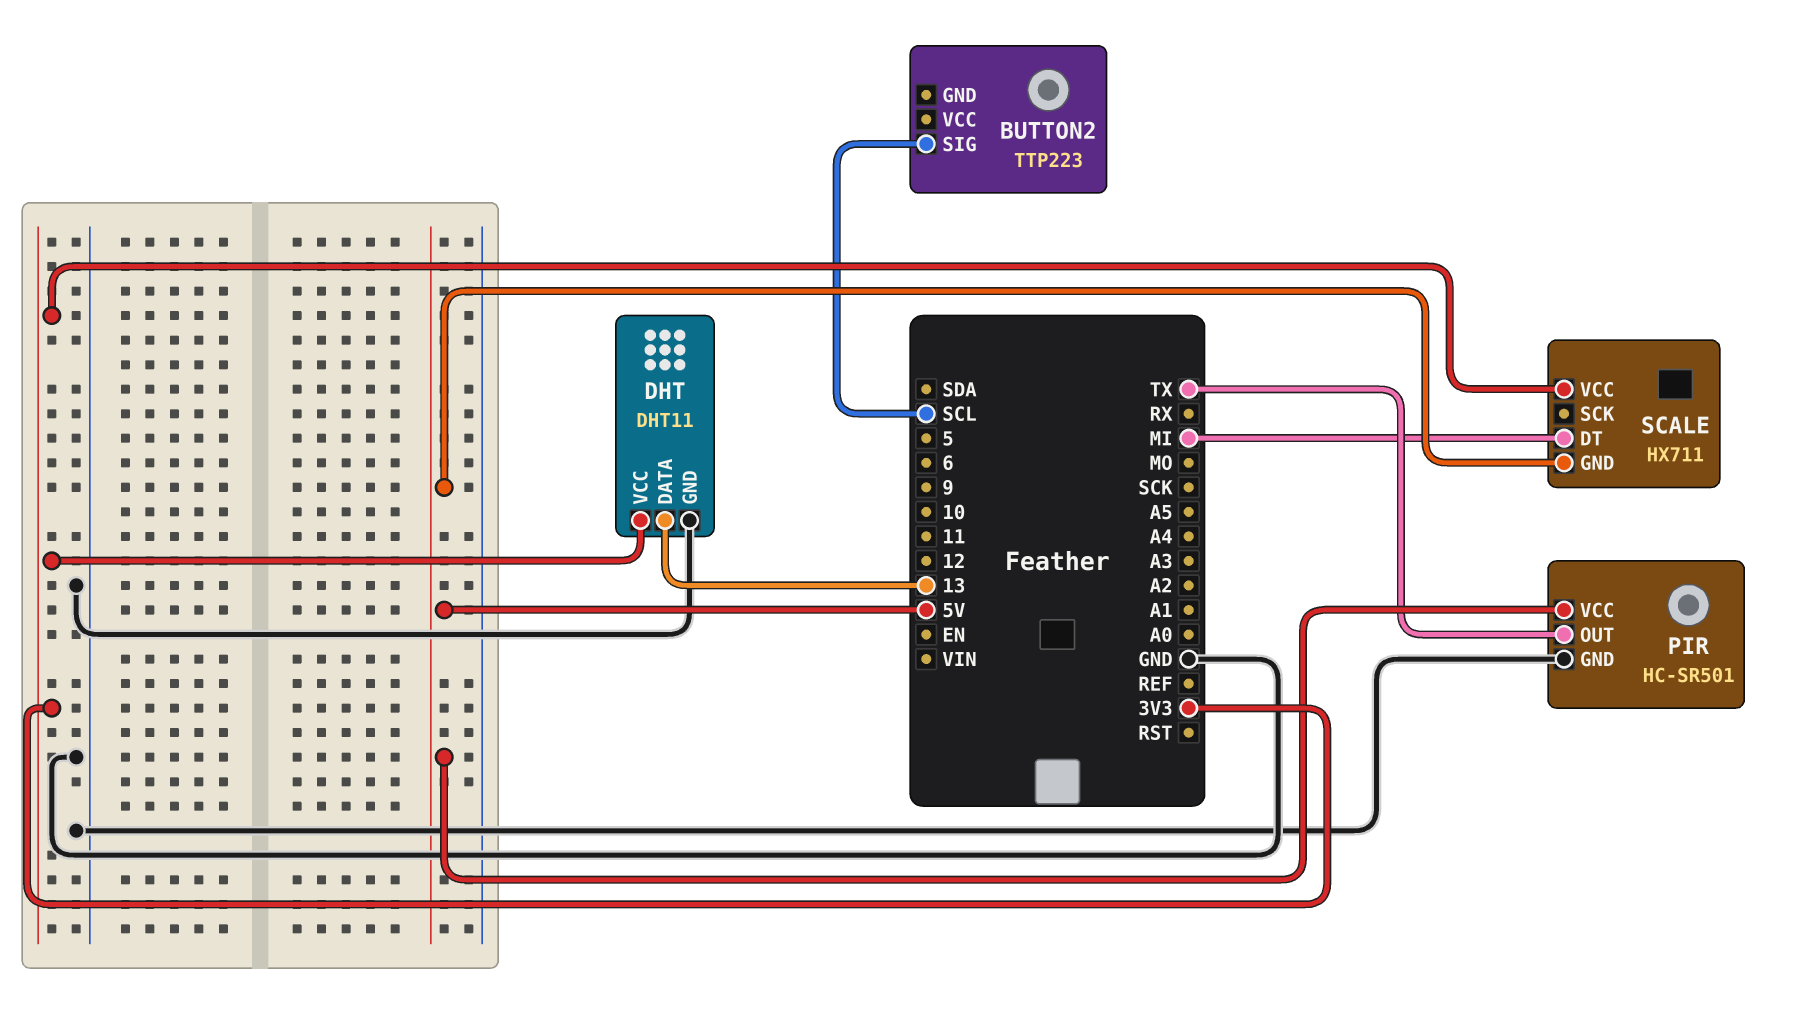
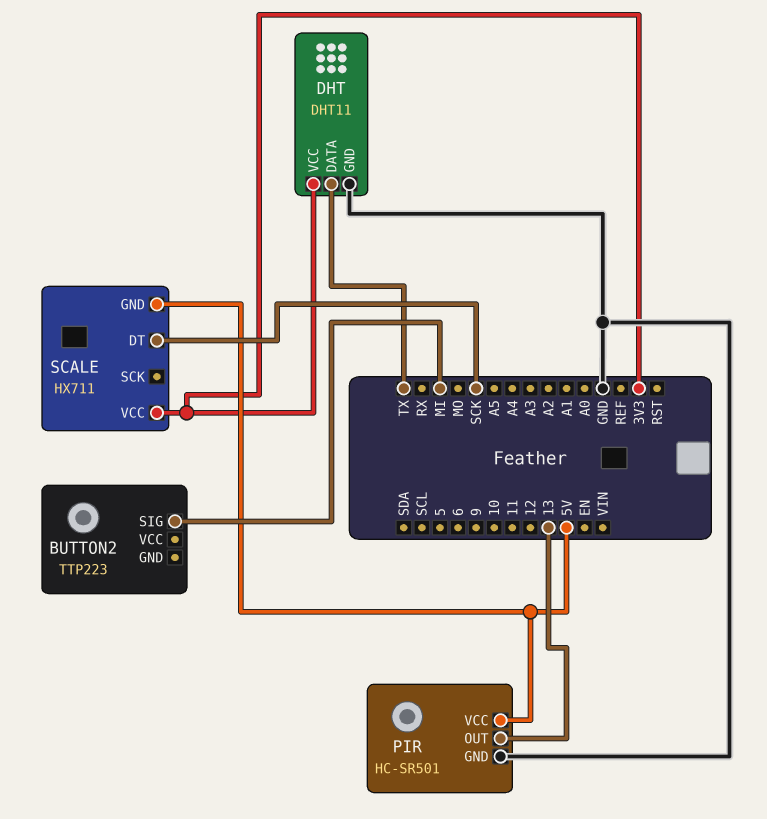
BUTTON2 pin SIG: SCL -> MI
DHT pin DATA: 13 -> TX
PIR pin OUT: TX -> 13
SCALE pin DT: MI -> SCK

